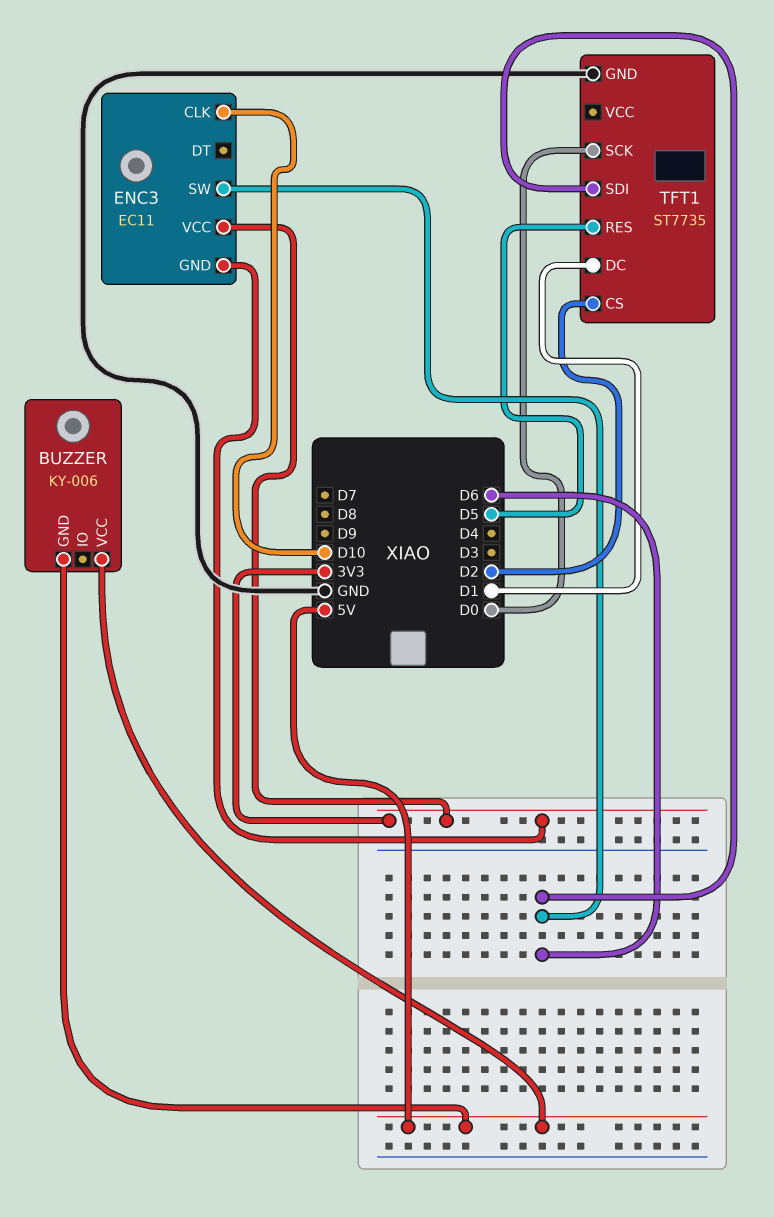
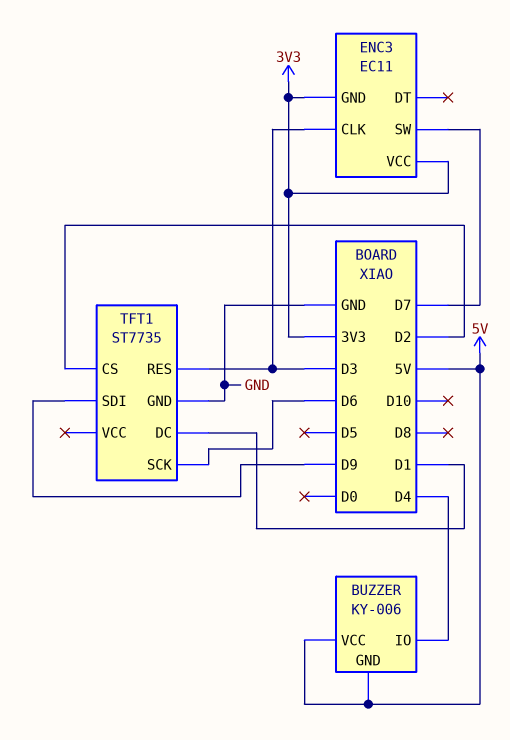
BUZZER pin IO: none -> D4
ENC3 pin CLK: D10 -> D3
ENC3 pin SW: D6 -> D7
TFT1 pin RES: D5 -> D3
TFT1 pin SCK: D0 -> D6
TFT1 pin SDI: D6 -> D9

